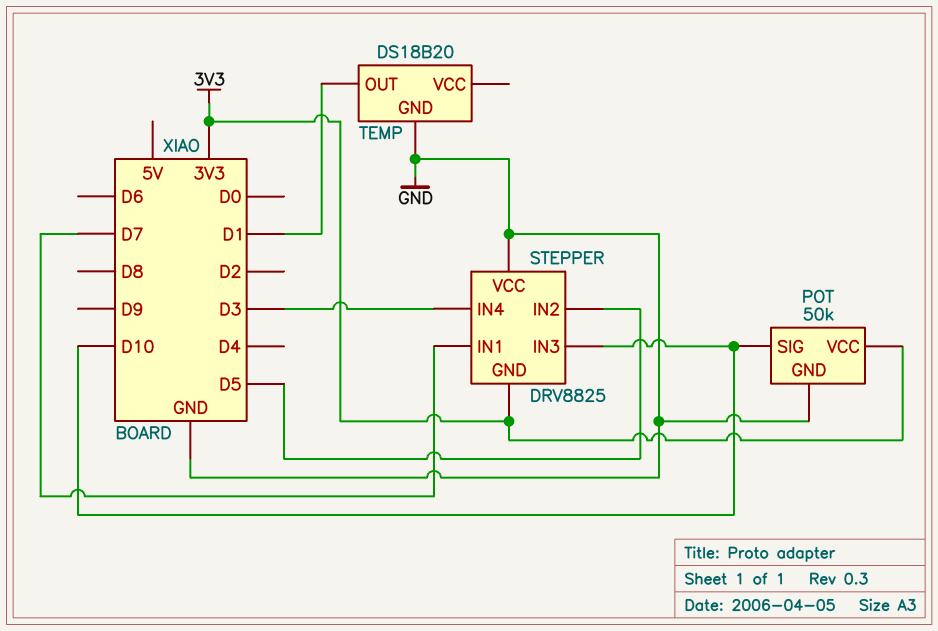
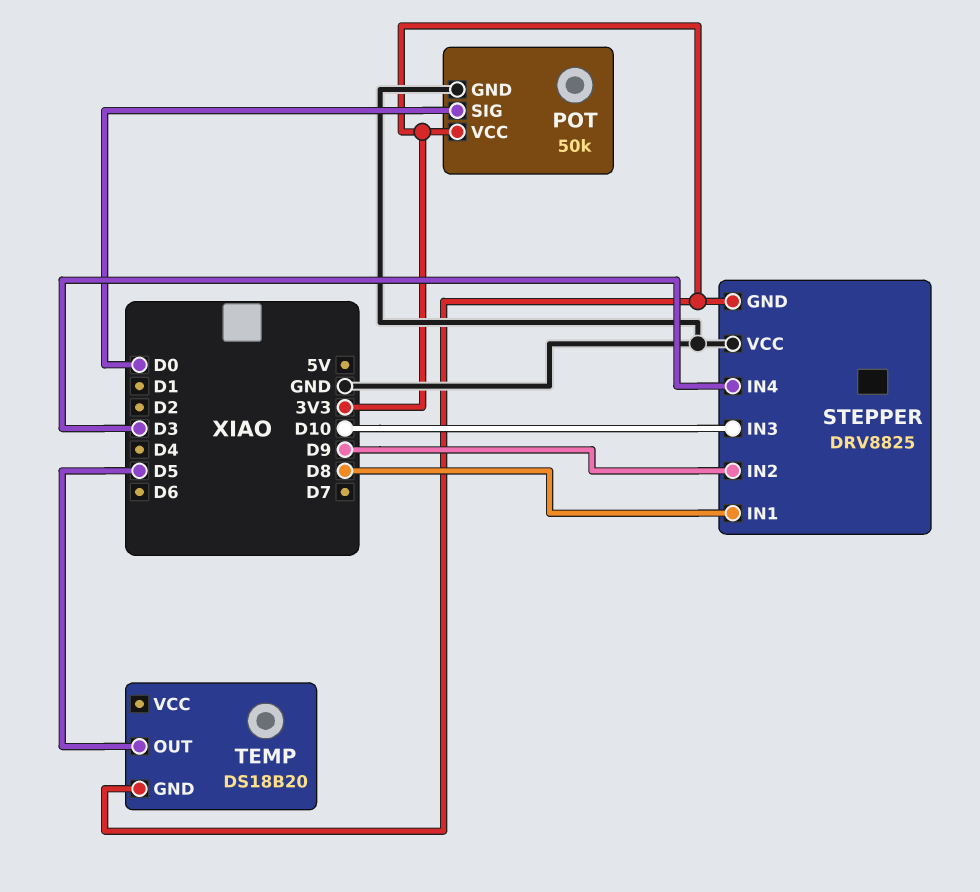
POT pin SIG: D10 -> D0
STEPPER pin IN1: D7 -> D8
STEPPER pin IN2: D5 -> D9
TEMP pin GND: GND -> 3V3
TEMP pin OUT: D1 -> D5

